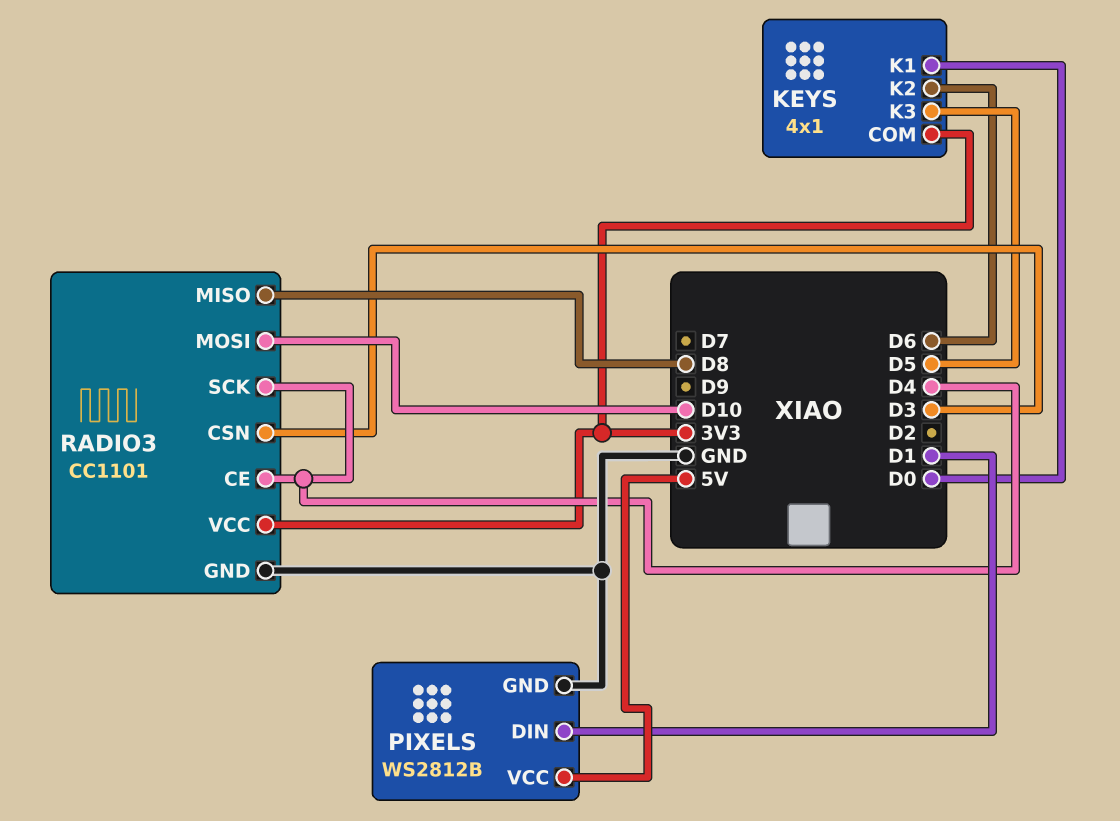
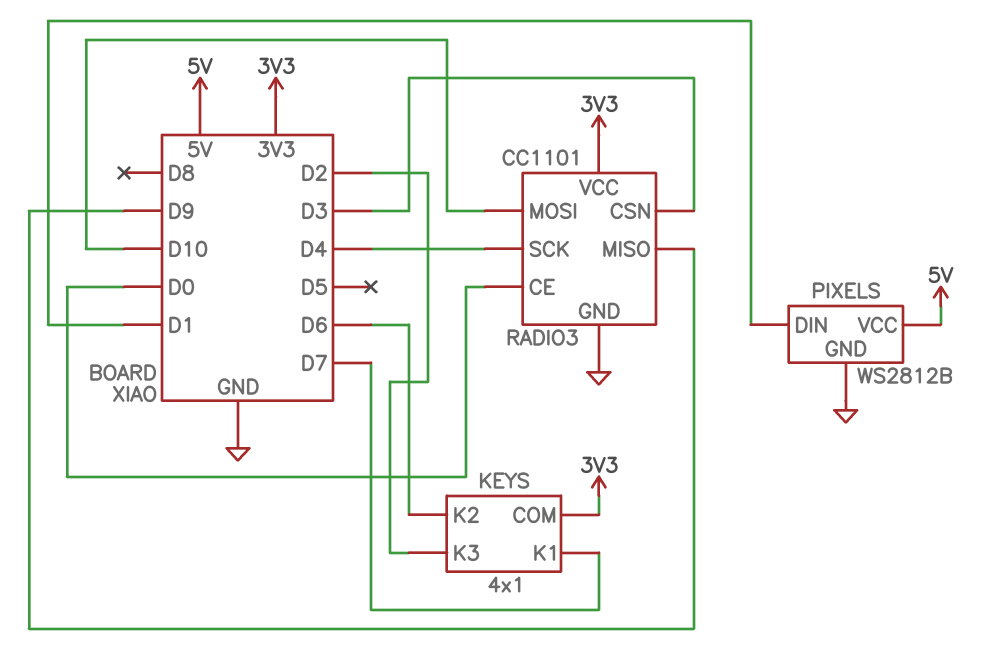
KEYS pin K1: D0 -> D7
KEYS pin K3: D5 -> D2
RADIO3 pin CE: D4 -> D0
RADIO3 pin MISO: D8 -> D9

